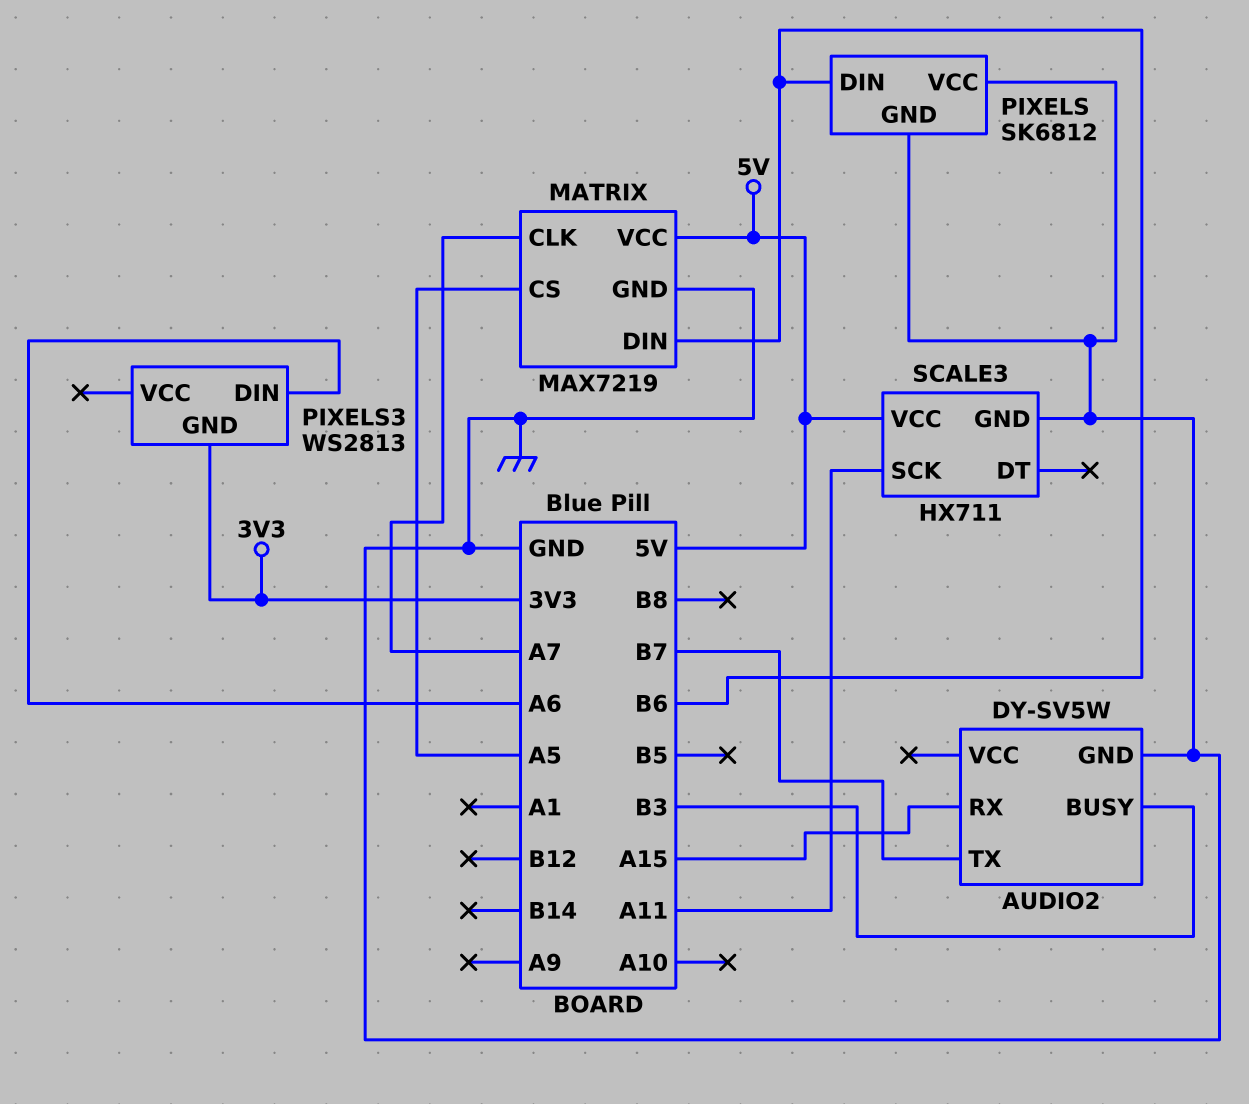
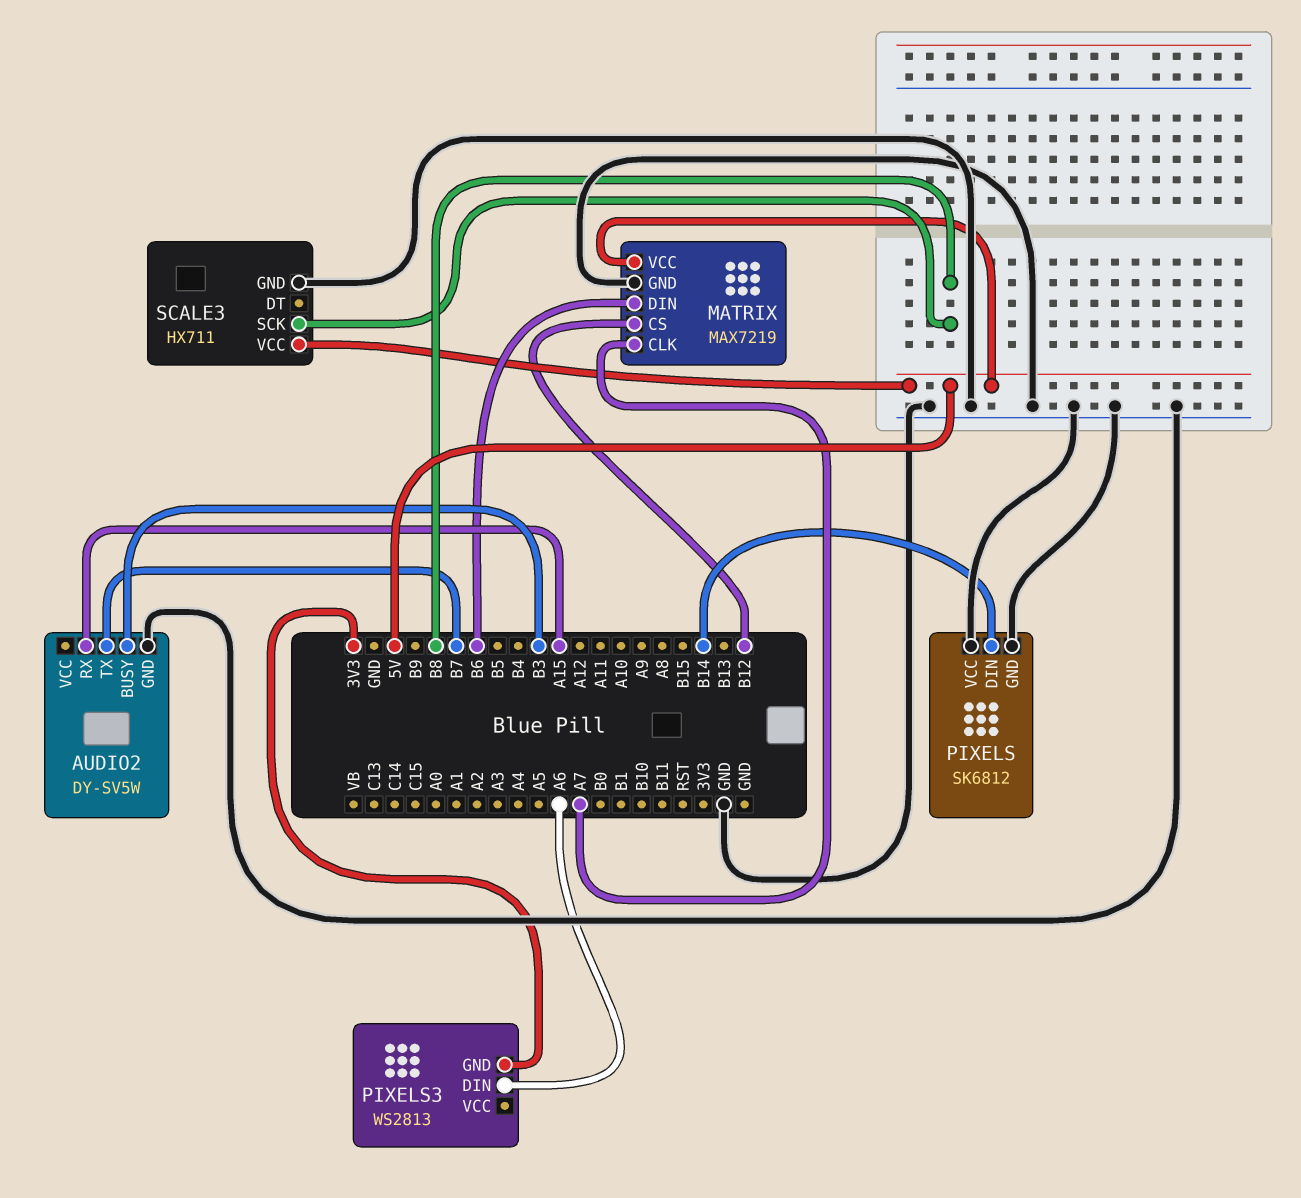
MATRIX pin CS: A5 -> B12
PIXELS pin DIN: B6 -> B14
SCALE3 pin SCK: A11 -> B8

